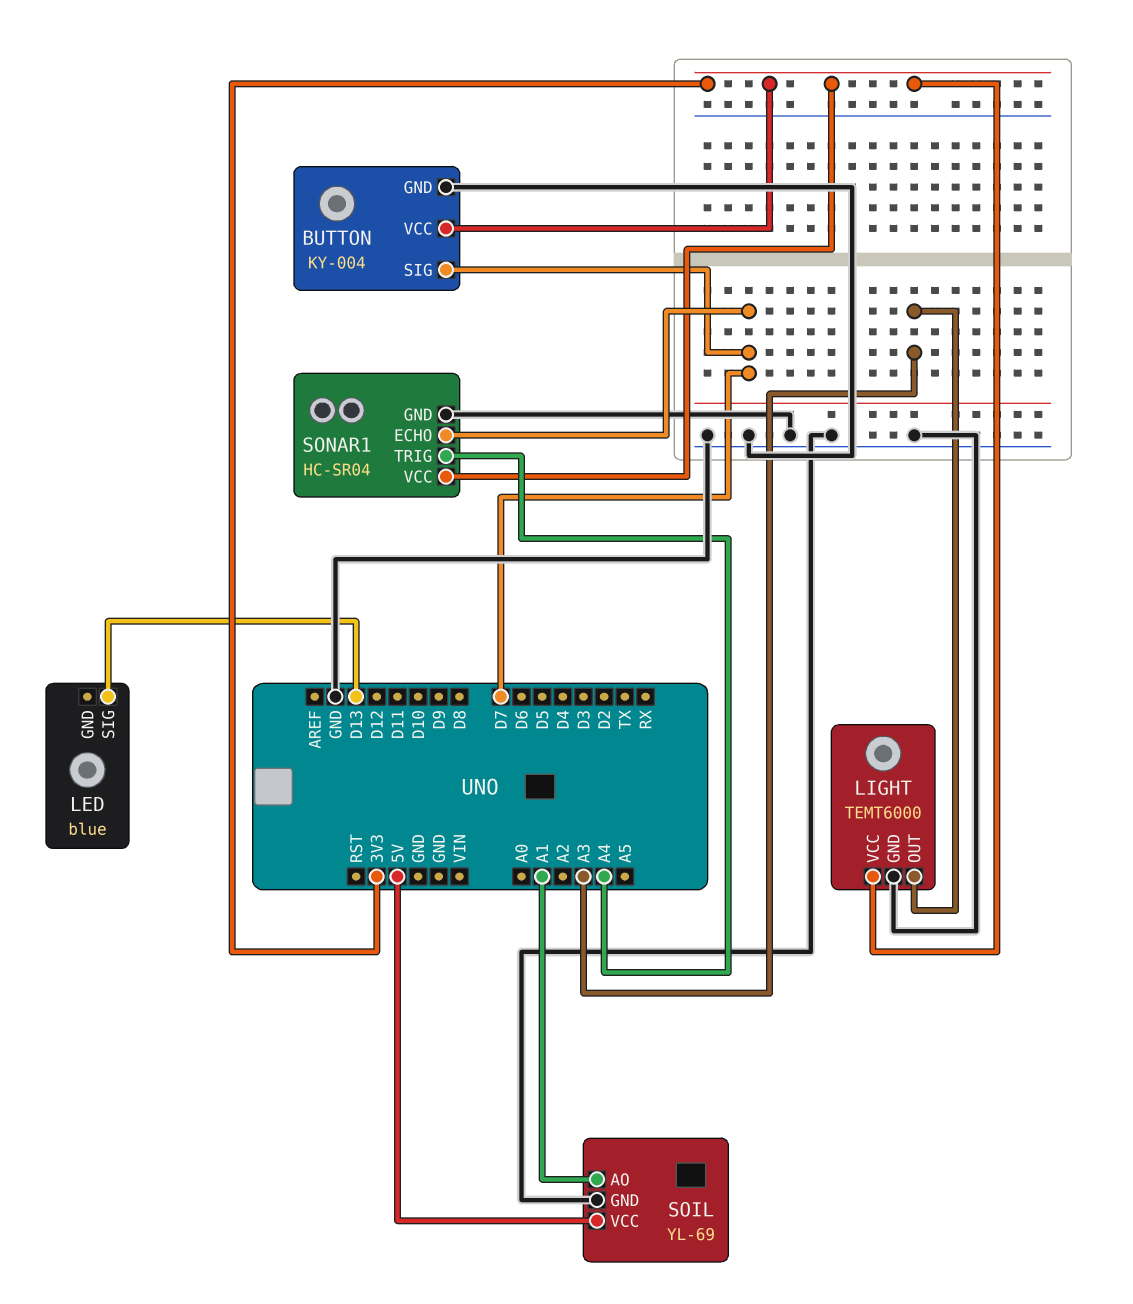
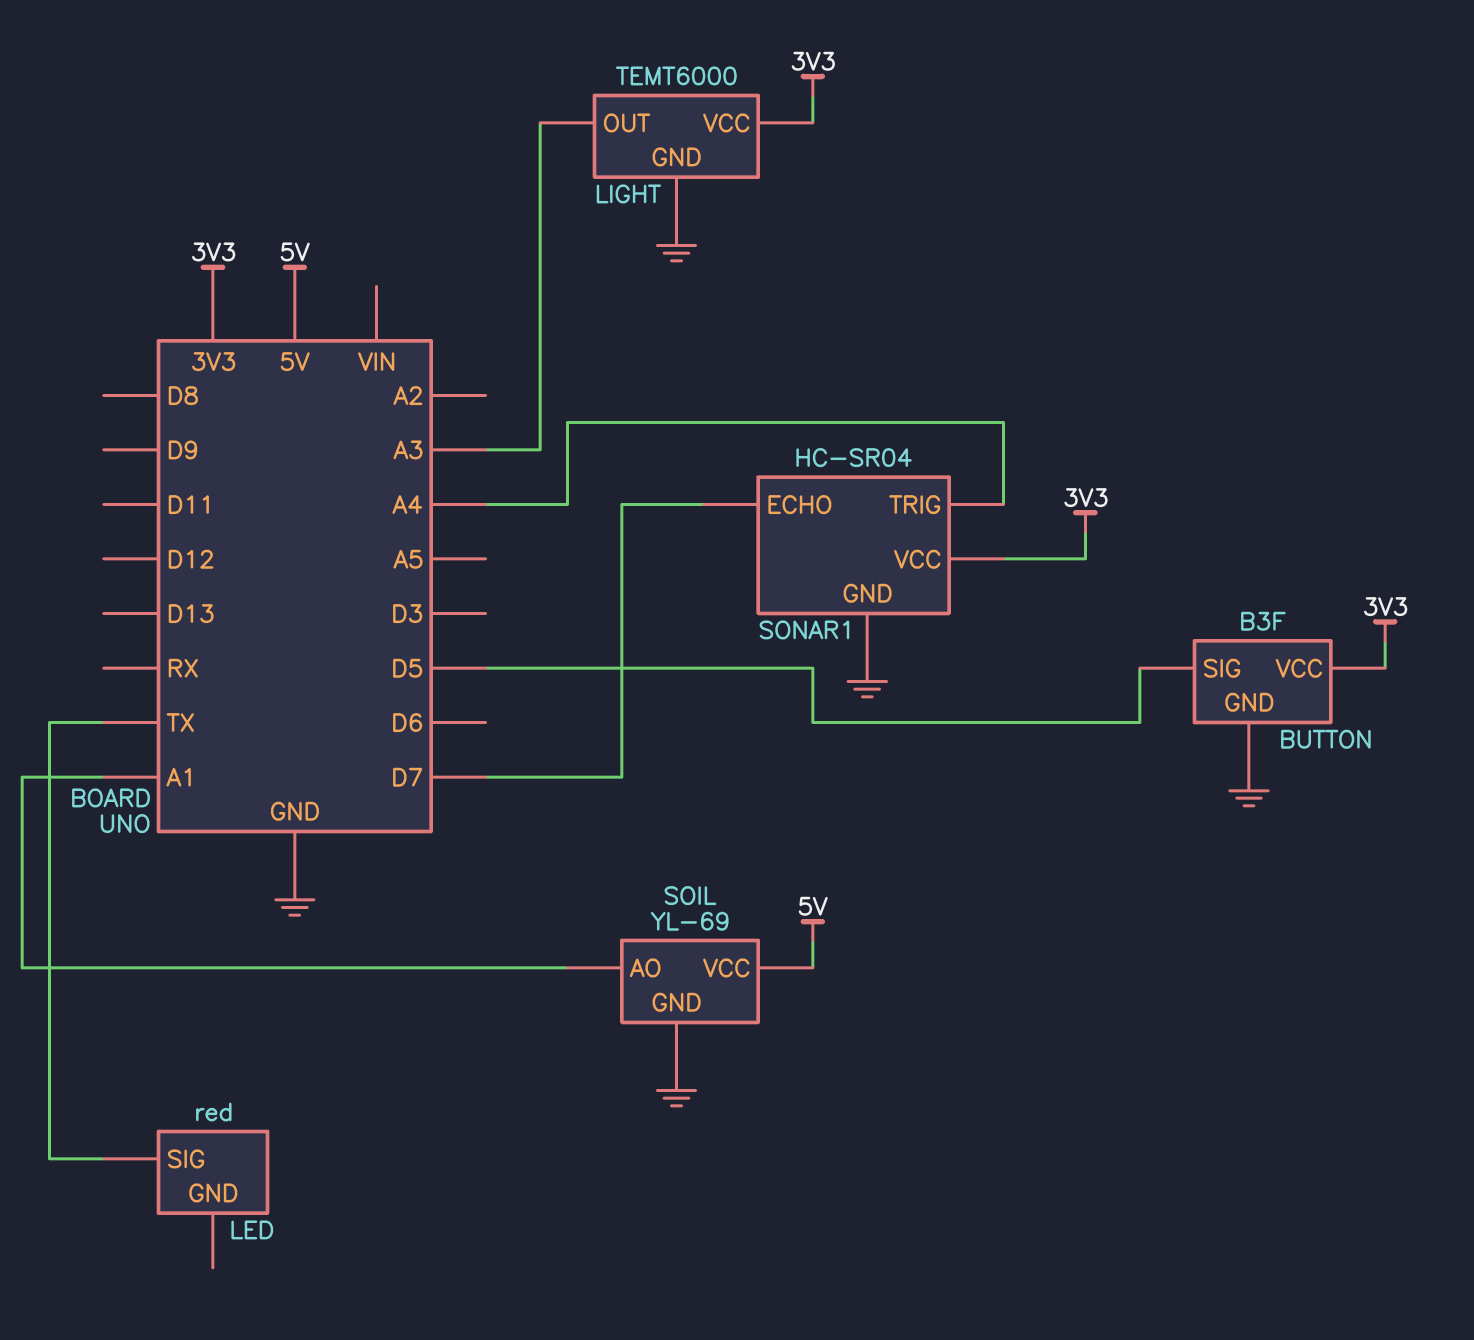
BUTTON: KY-004 -> B3F
BUTTON pin SIG: D7 -> D5
LED: blue -> red
LED pin SIG: D13 -> TX

